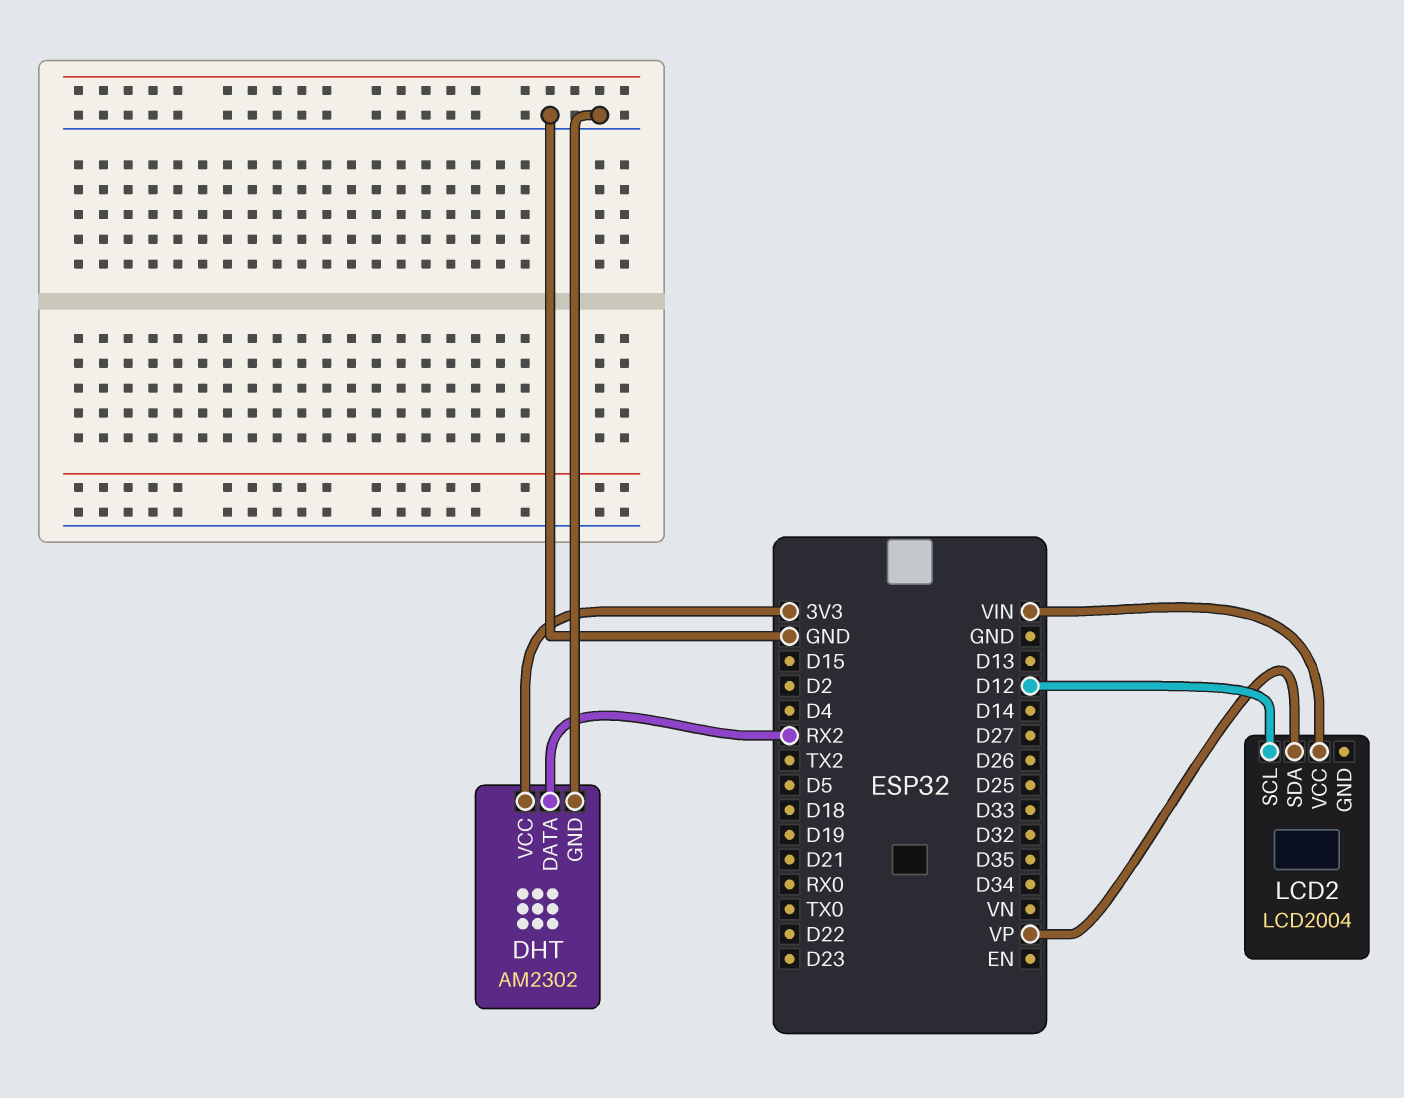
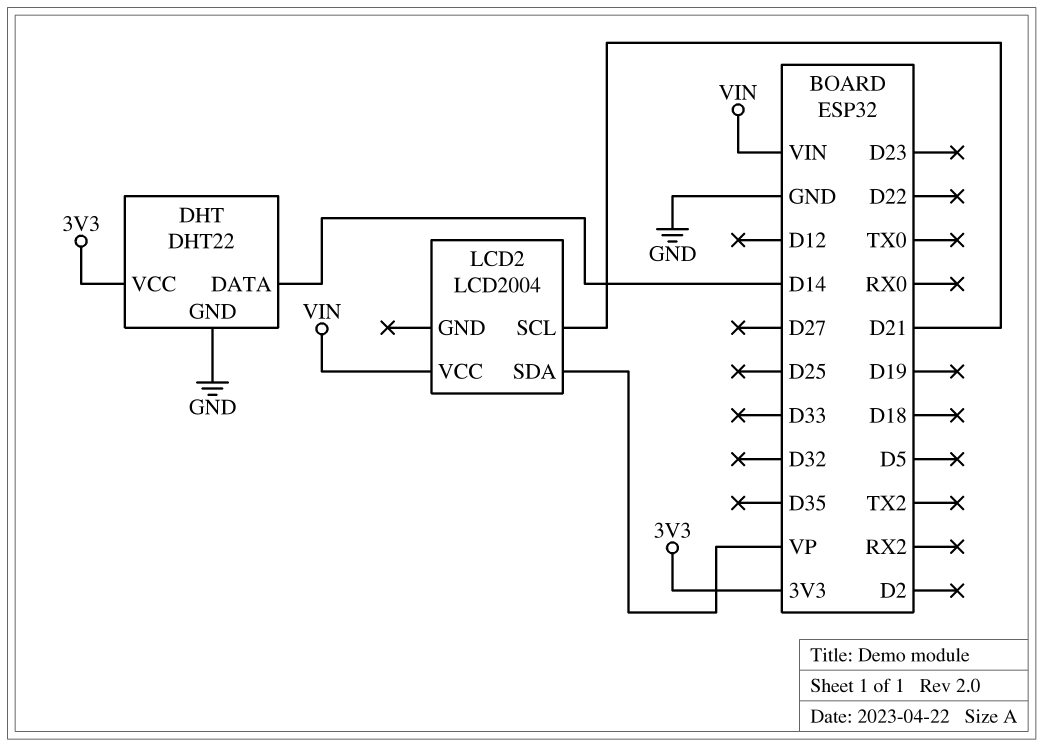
DHT: AM2302 -> DHT22
DHT pin DATA: RX2 -> D14
LCD2 pin SCL: D12 -> D21

